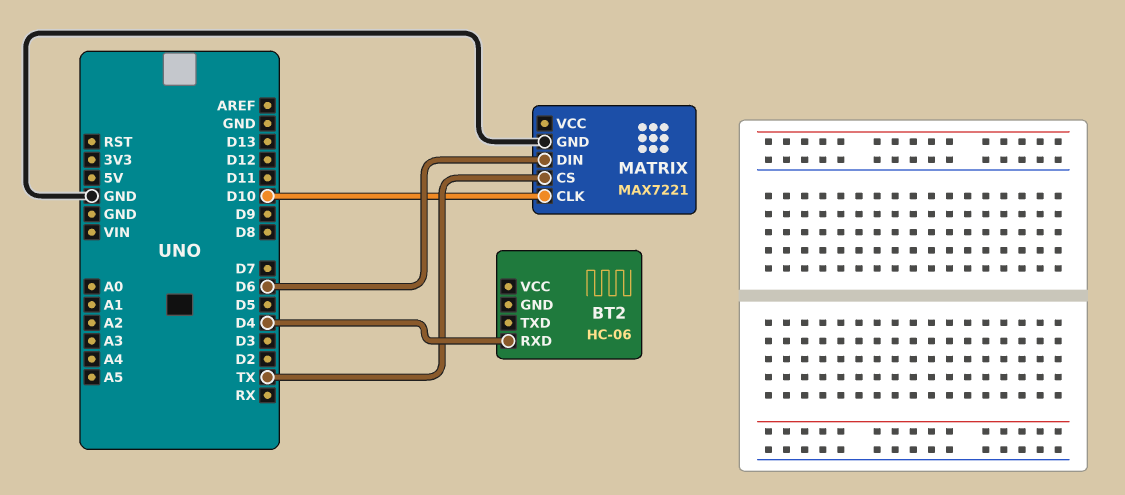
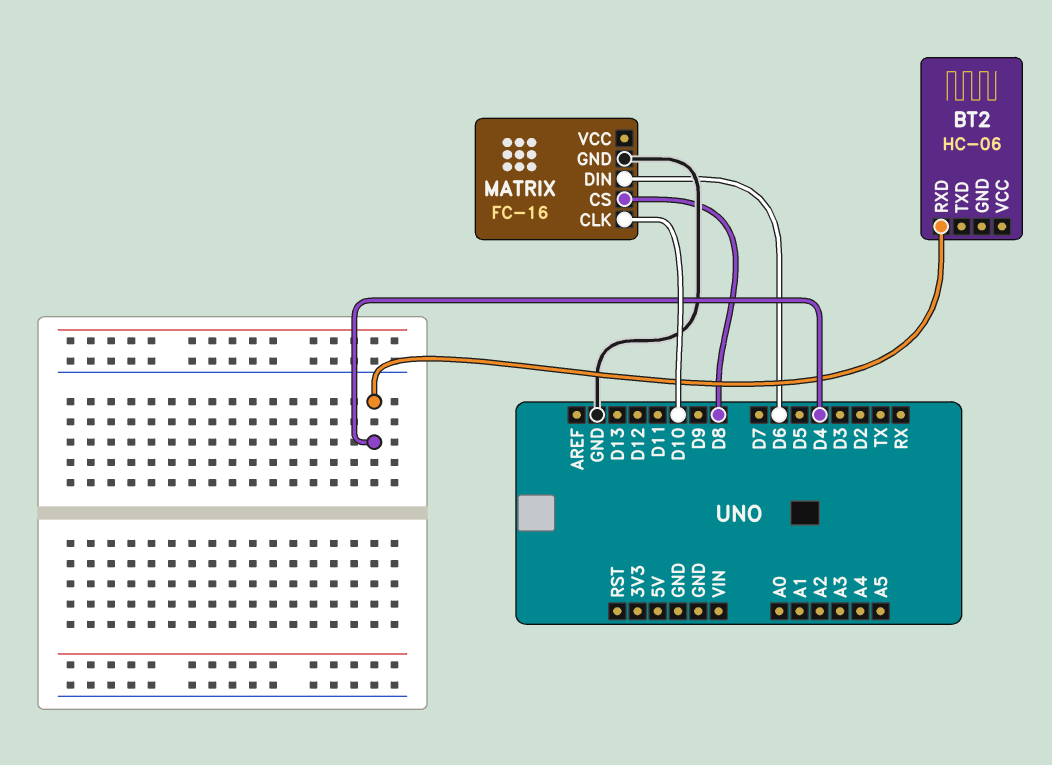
MATRIX: MAX7221 -> FC-16
MATRIX pin CS: TX -> D8

